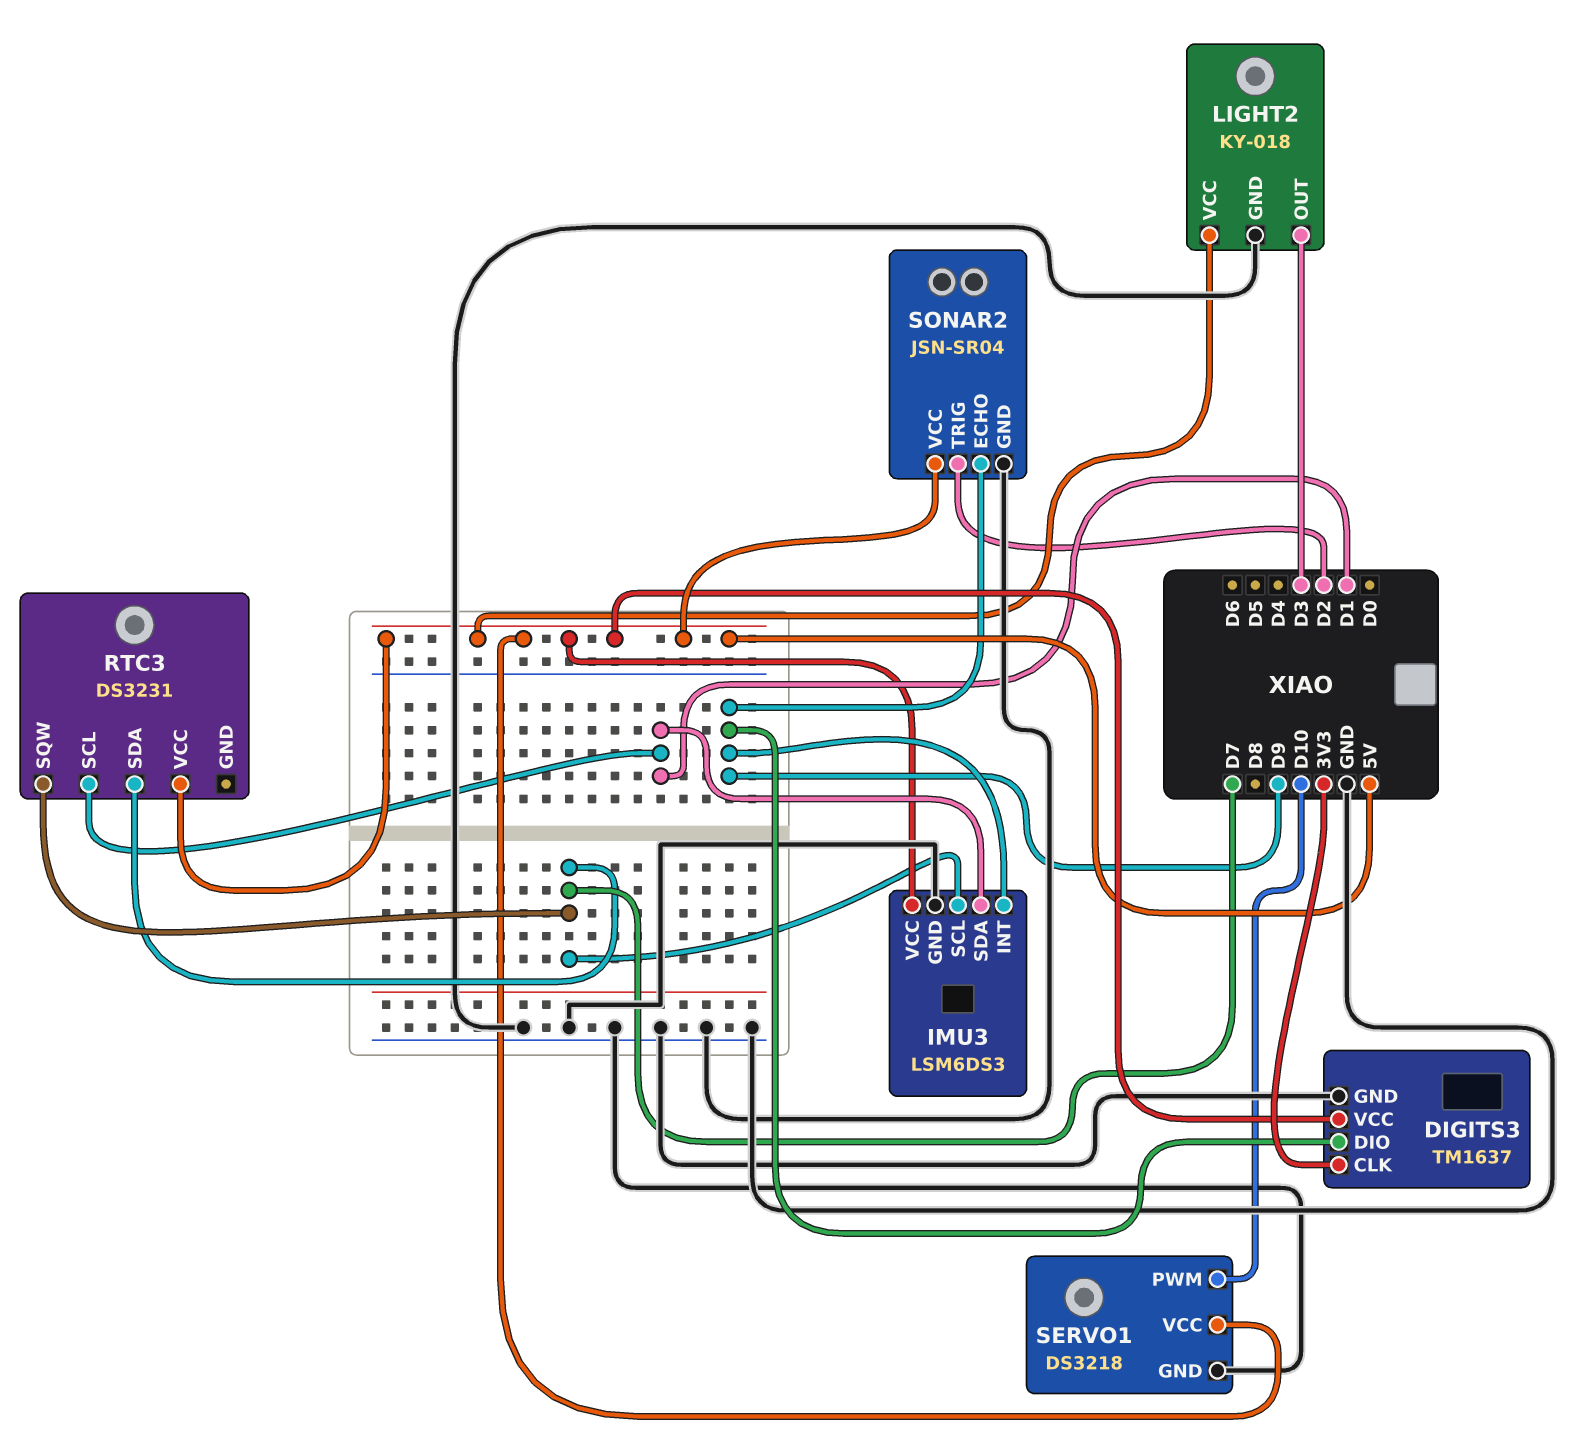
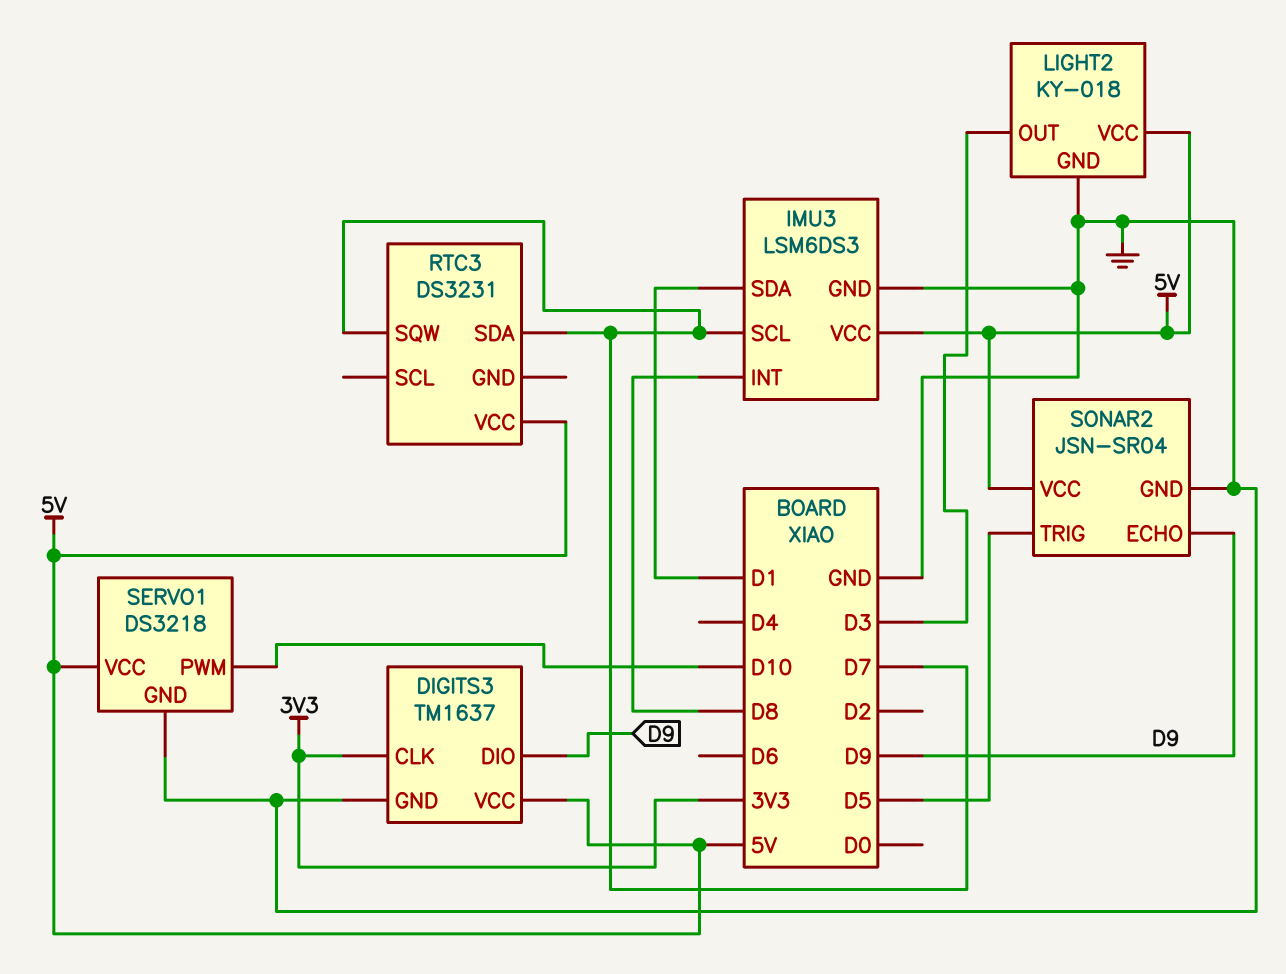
IMU3 pin INT: D9 -> D8
RTC3 pin SCL: D1 -> none
SONAR2 pin TRIG: D2 -> D5

